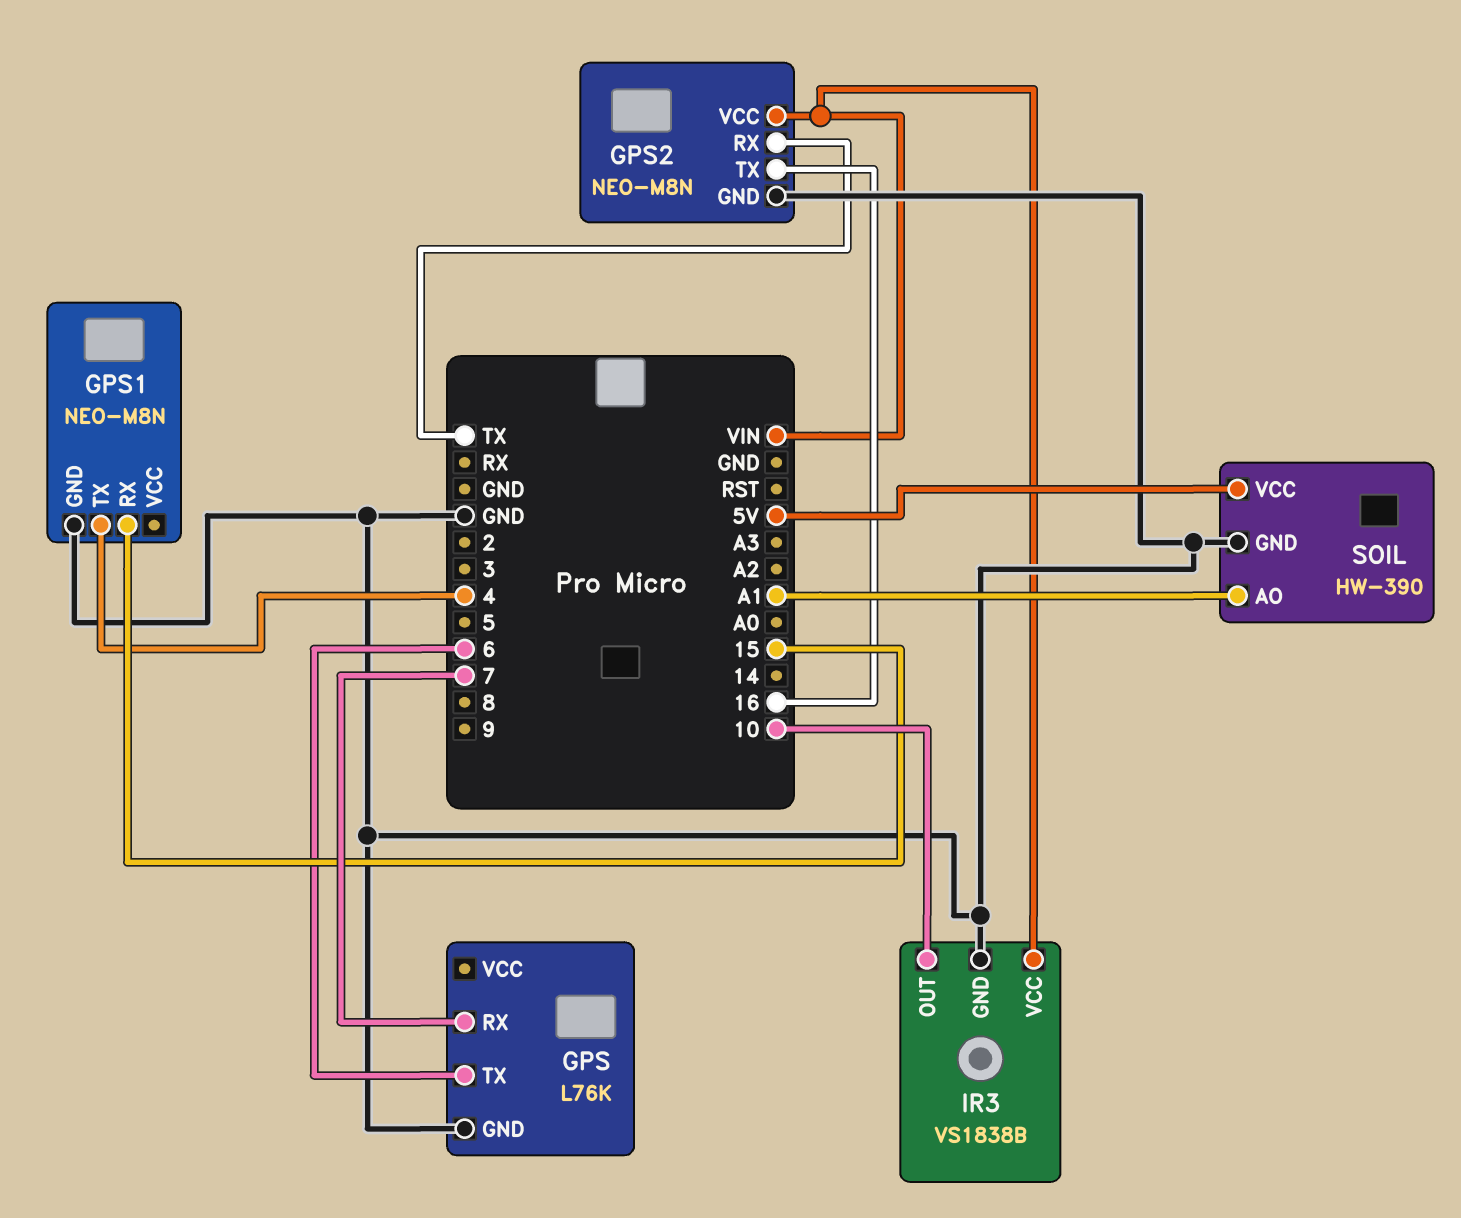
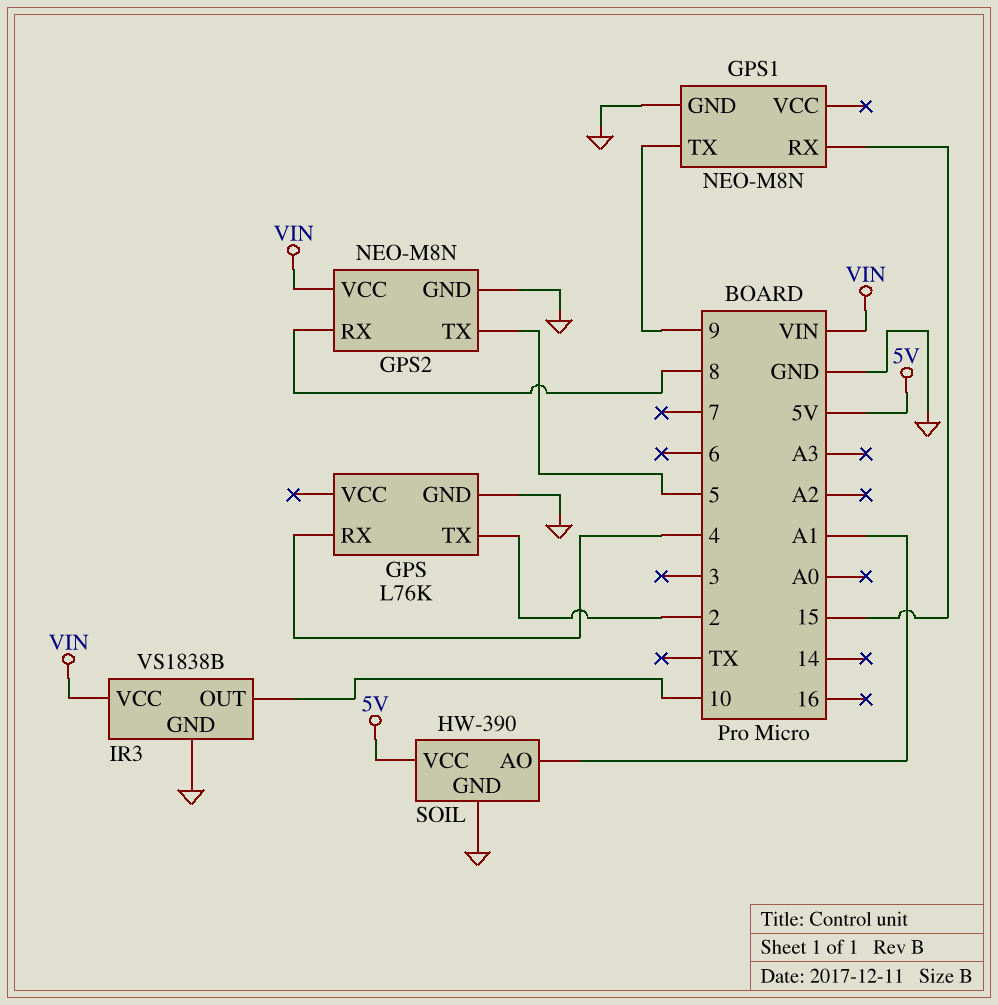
GPS pin RX: 7 -> 4
GPS pin TX: 6 -> 2
GPS1 pin TX: 4 -> 9
GPS2 pin RX: TX -> 8
GPS2 pin TX: 16 -> 5

